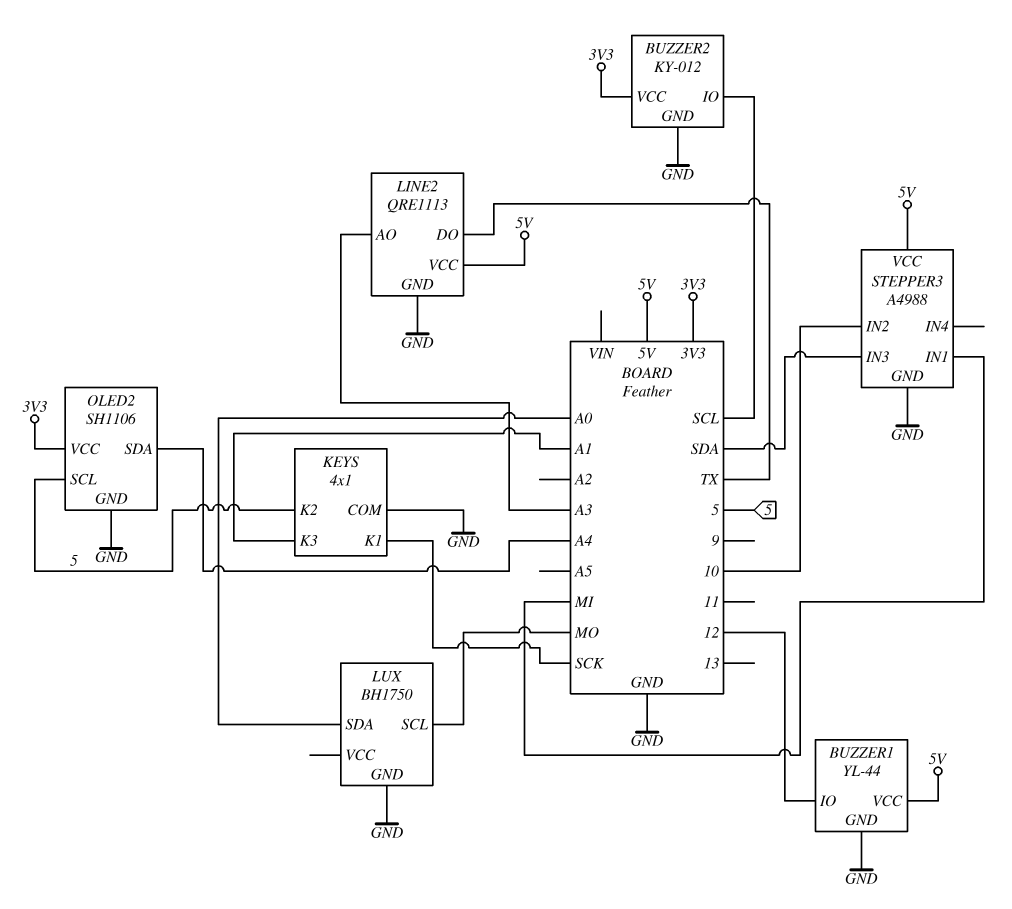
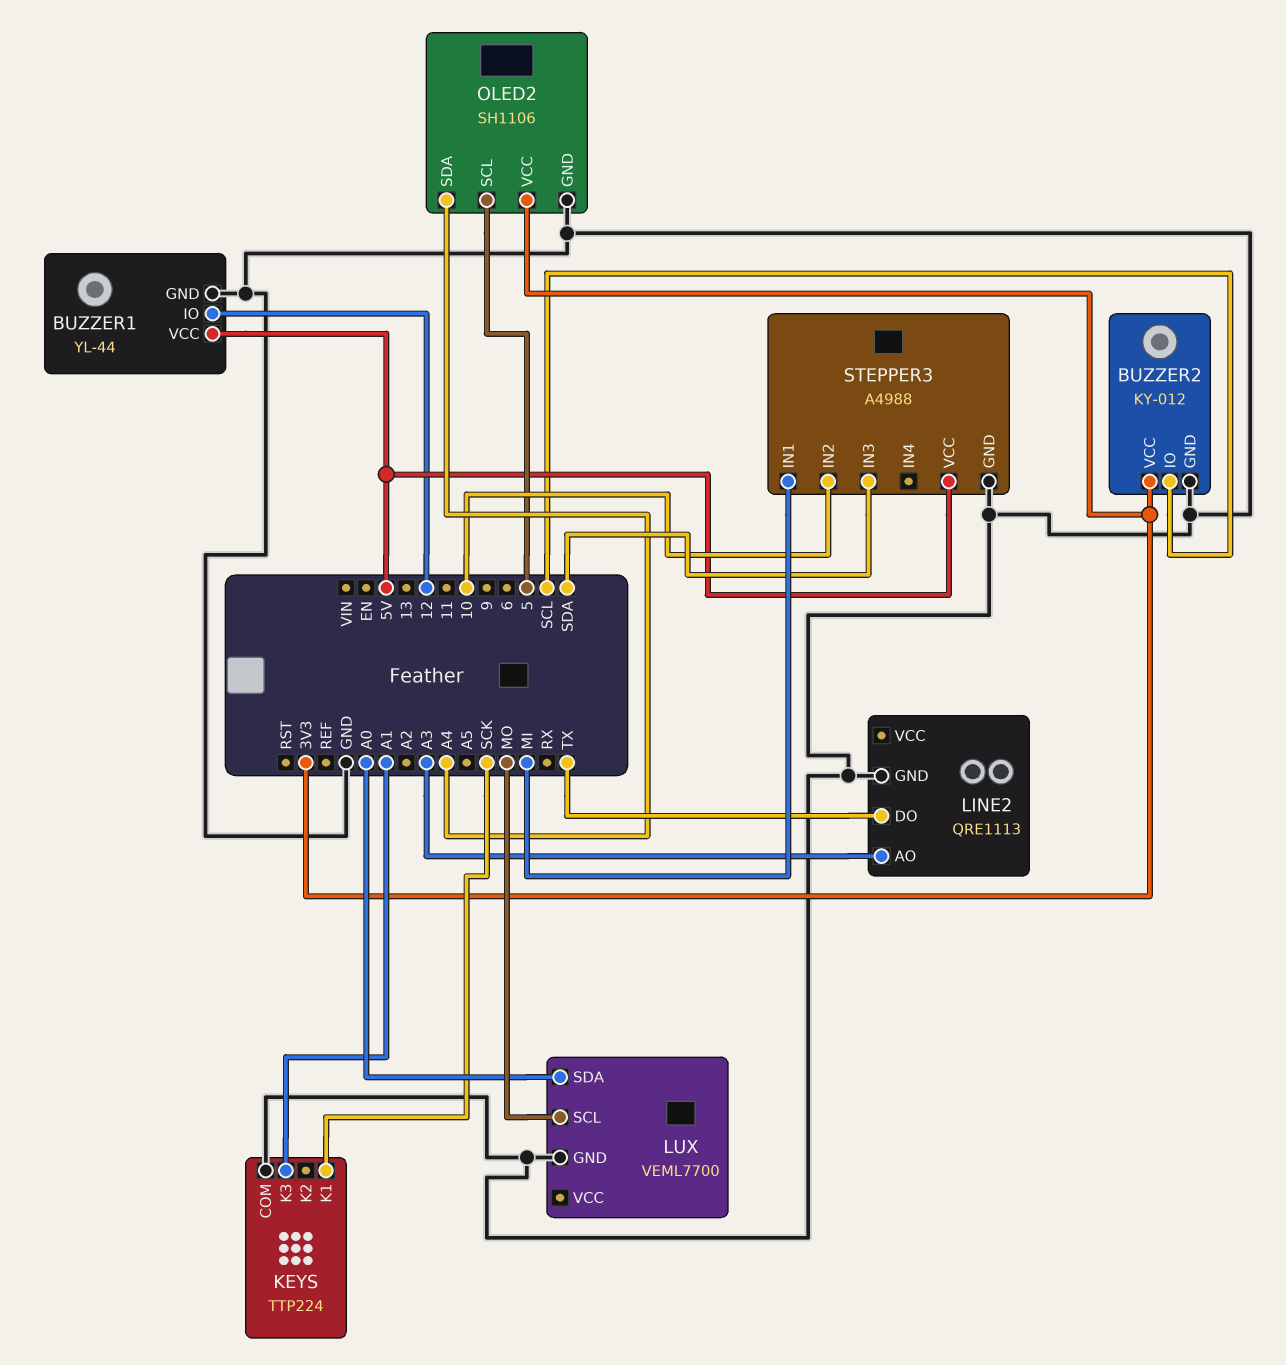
KEYS: 4x1 -> TTP224
KEYS pin K2: 5 -> none
LINE2 pin VCC: 5V -> none
LUX: BH1750 -> VEML7700

